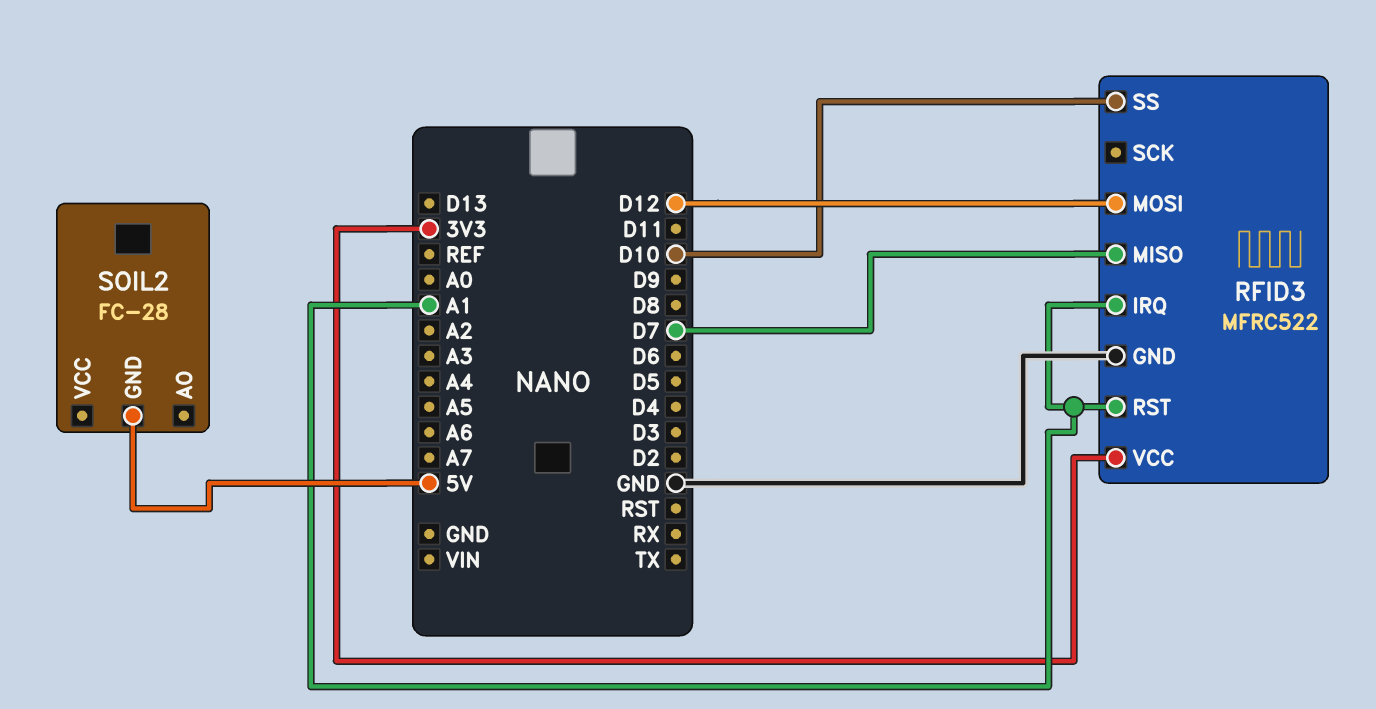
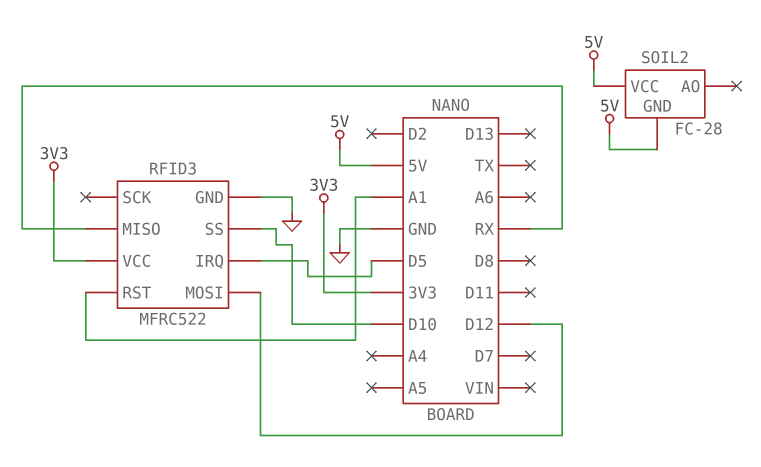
RFID3 pin IRQ: A1 -> D5
RFID3 pin MISO: D7 -> RX
SOIL2 pin VCC: none -> 5V

